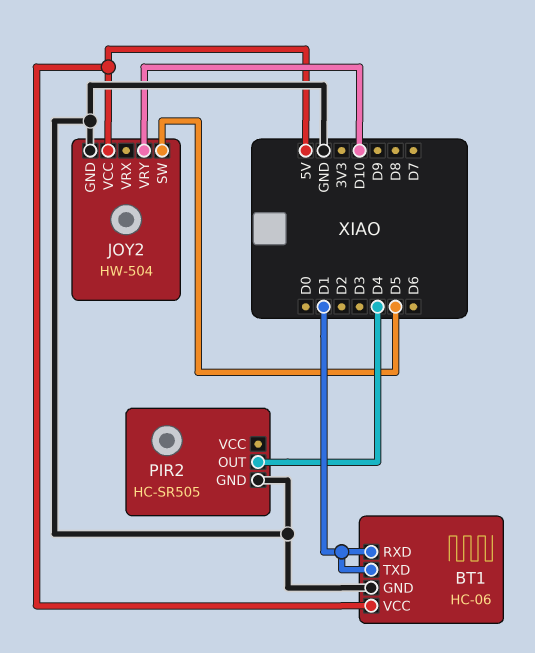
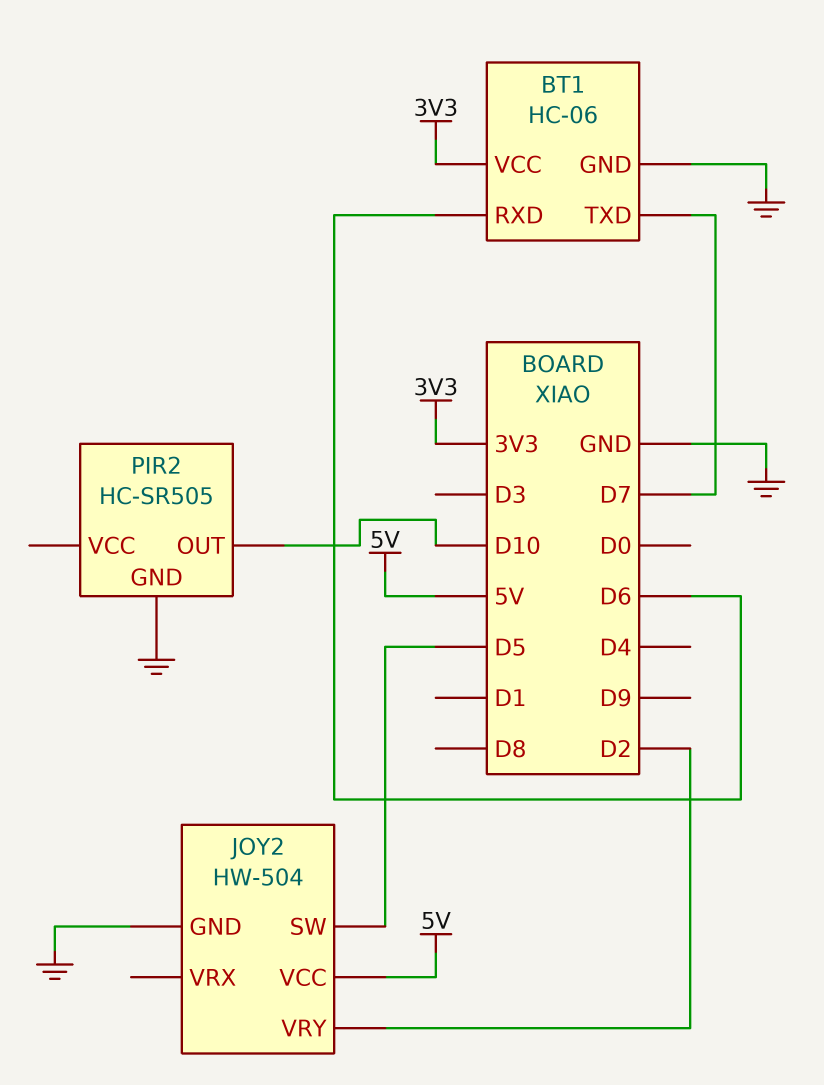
BT1 pin RXD: D1 -> D6
BT1 pin TXD: D1 -> D7
BT1 pin VCC: 5V -> 3V3
JOY2 pin VRY: D10 -> D2
PIR2 pin OUT: D4 -> D10

